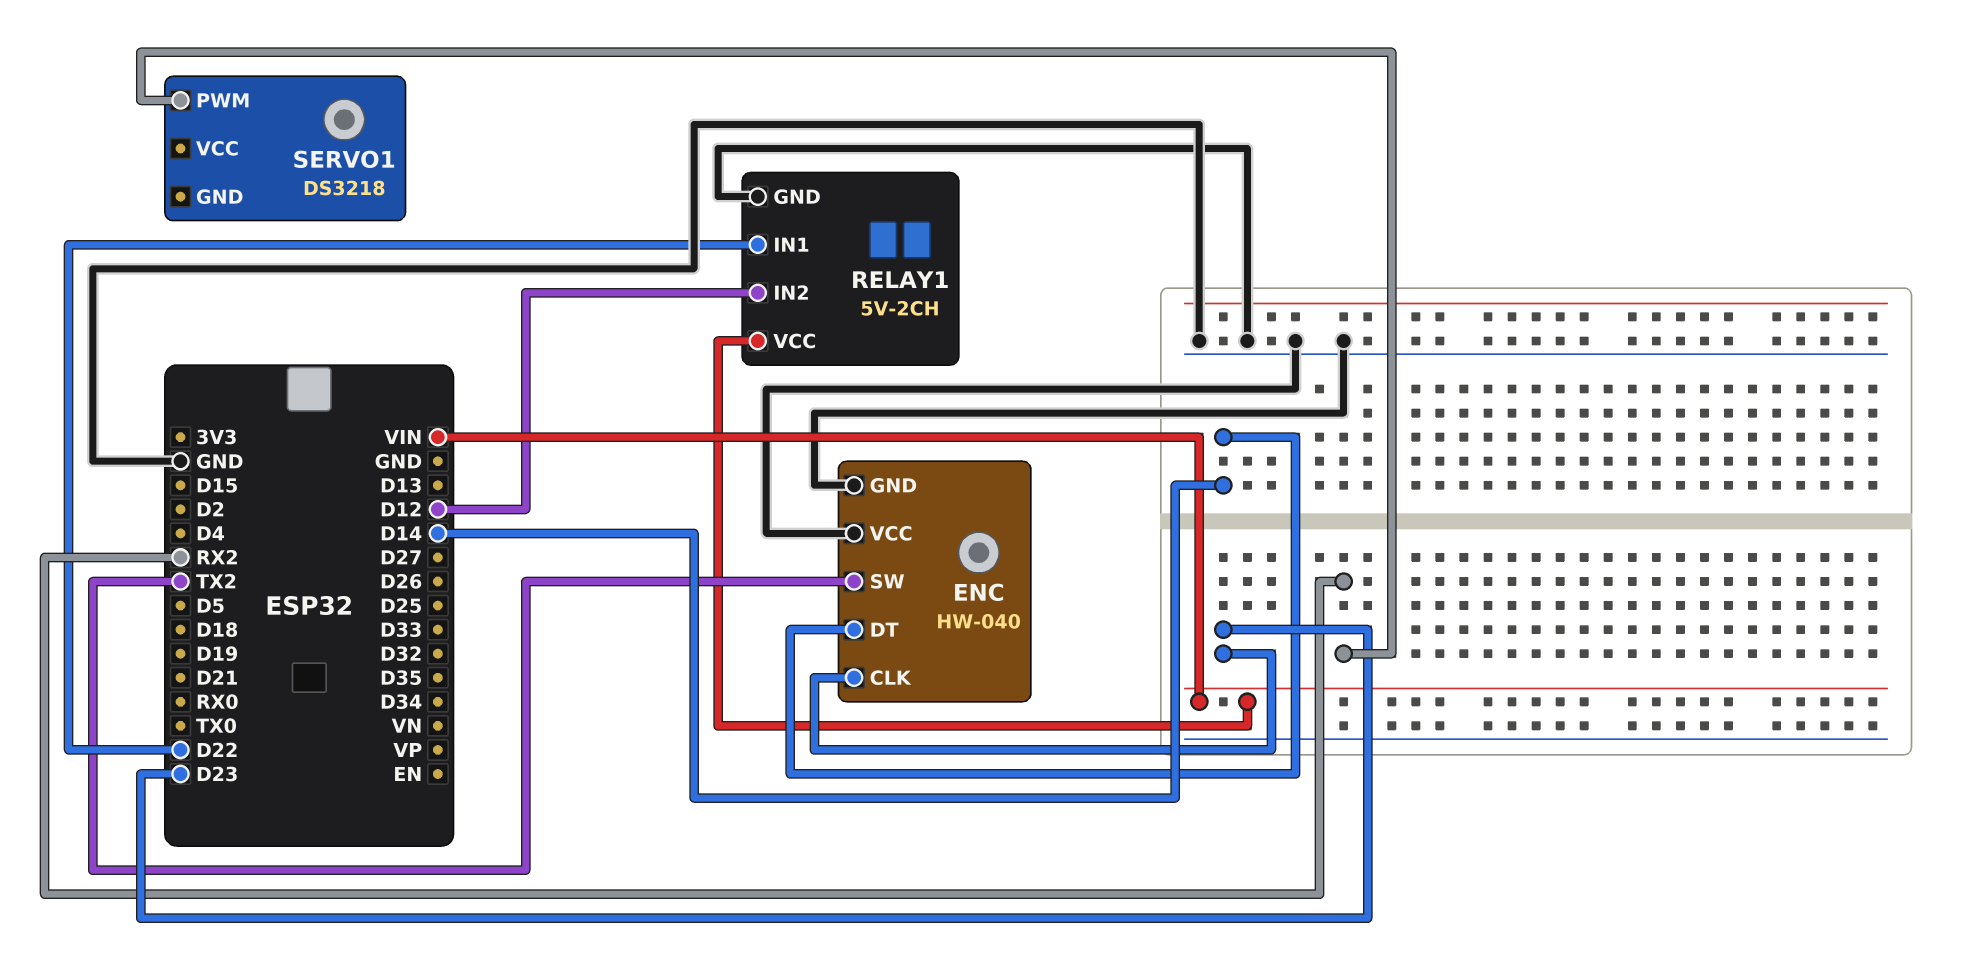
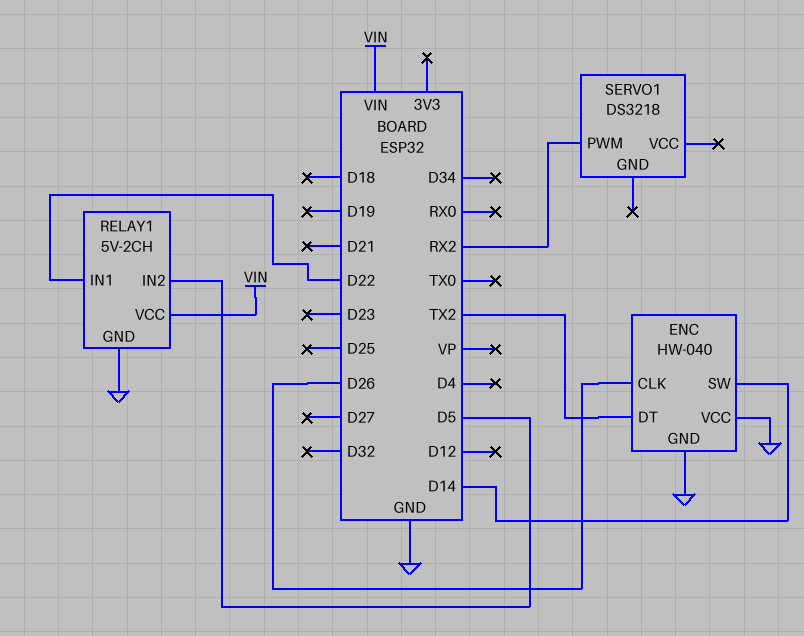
ENC pin CLK: D23 -> D26
ENC pin DT: D14 -> TX2
ENC pin SW: TX2 -> D14
RELAY1 pin IN2: D12 -> D5

